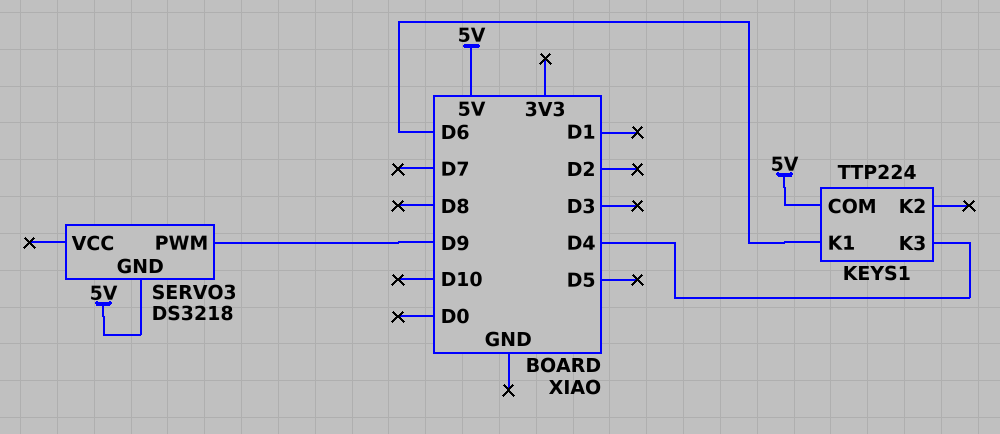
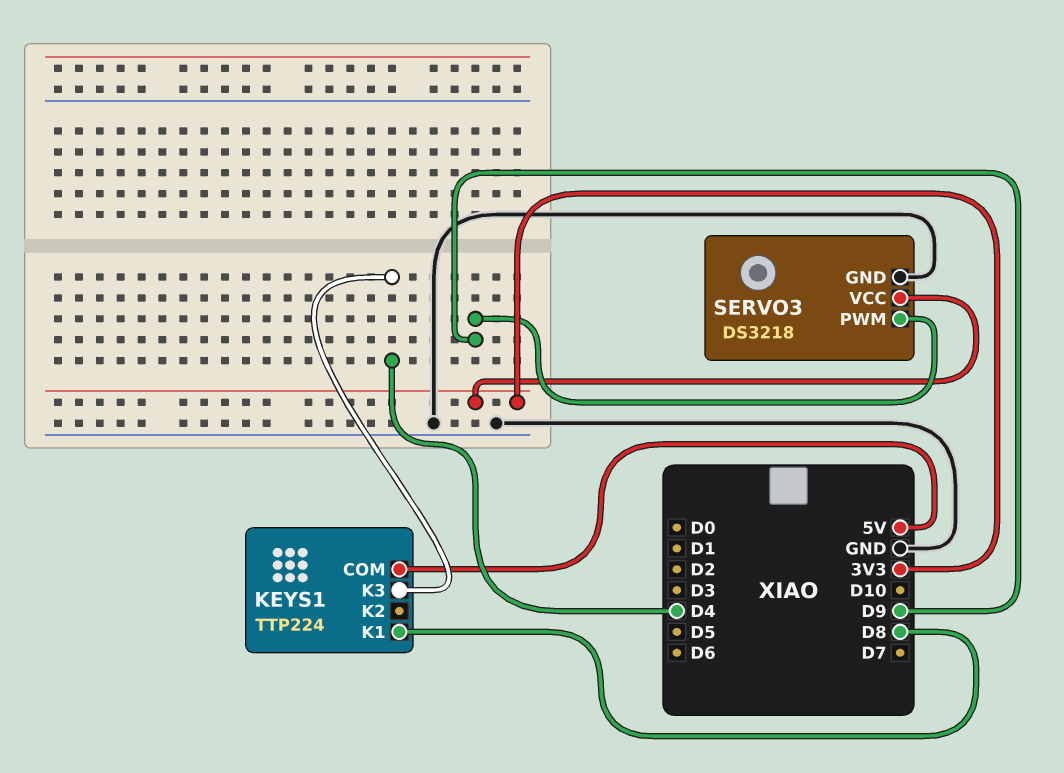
KEYS1 pin K1: D6 -> D8
SERVO3 pin GND: 5V -> GND
SERVO3 pin VCC: none -> 3V3

